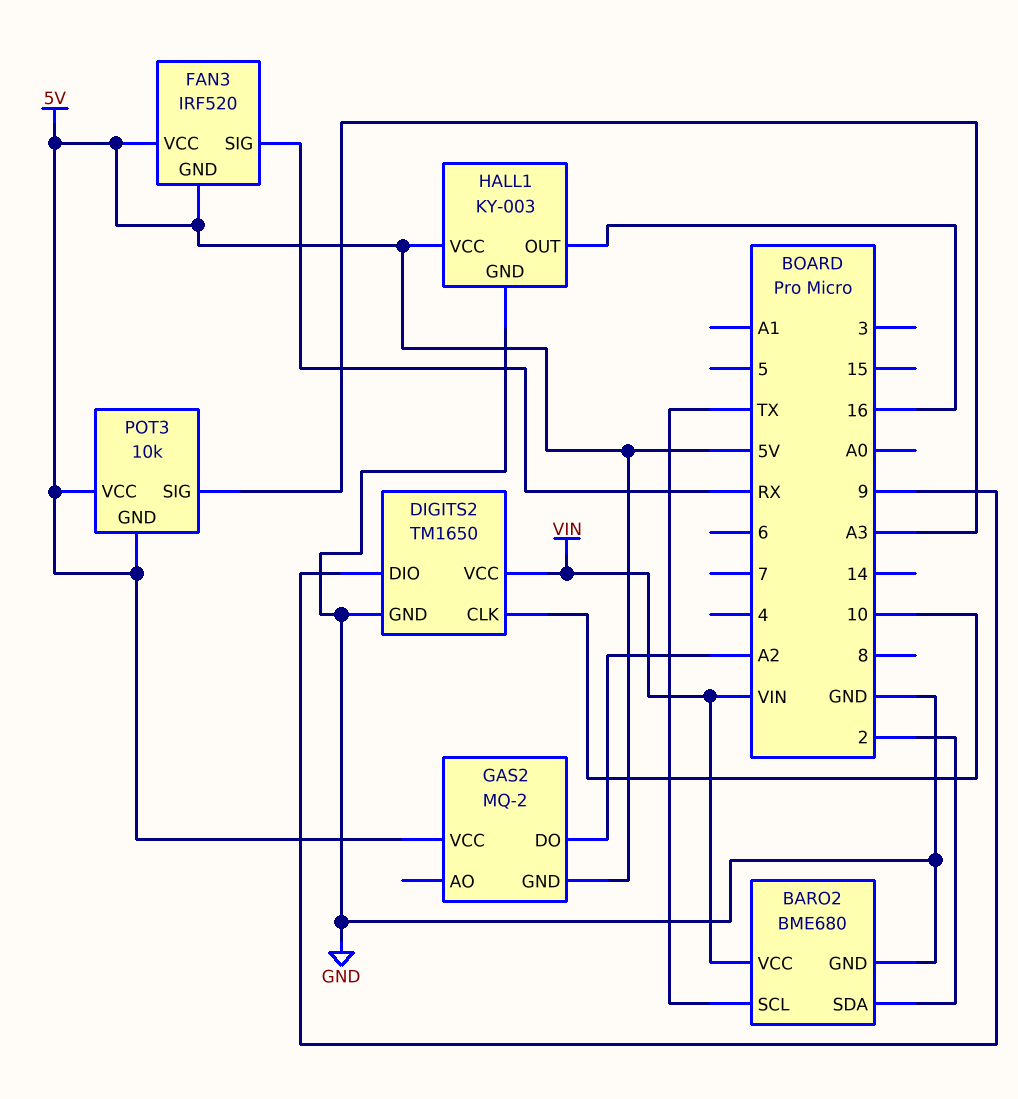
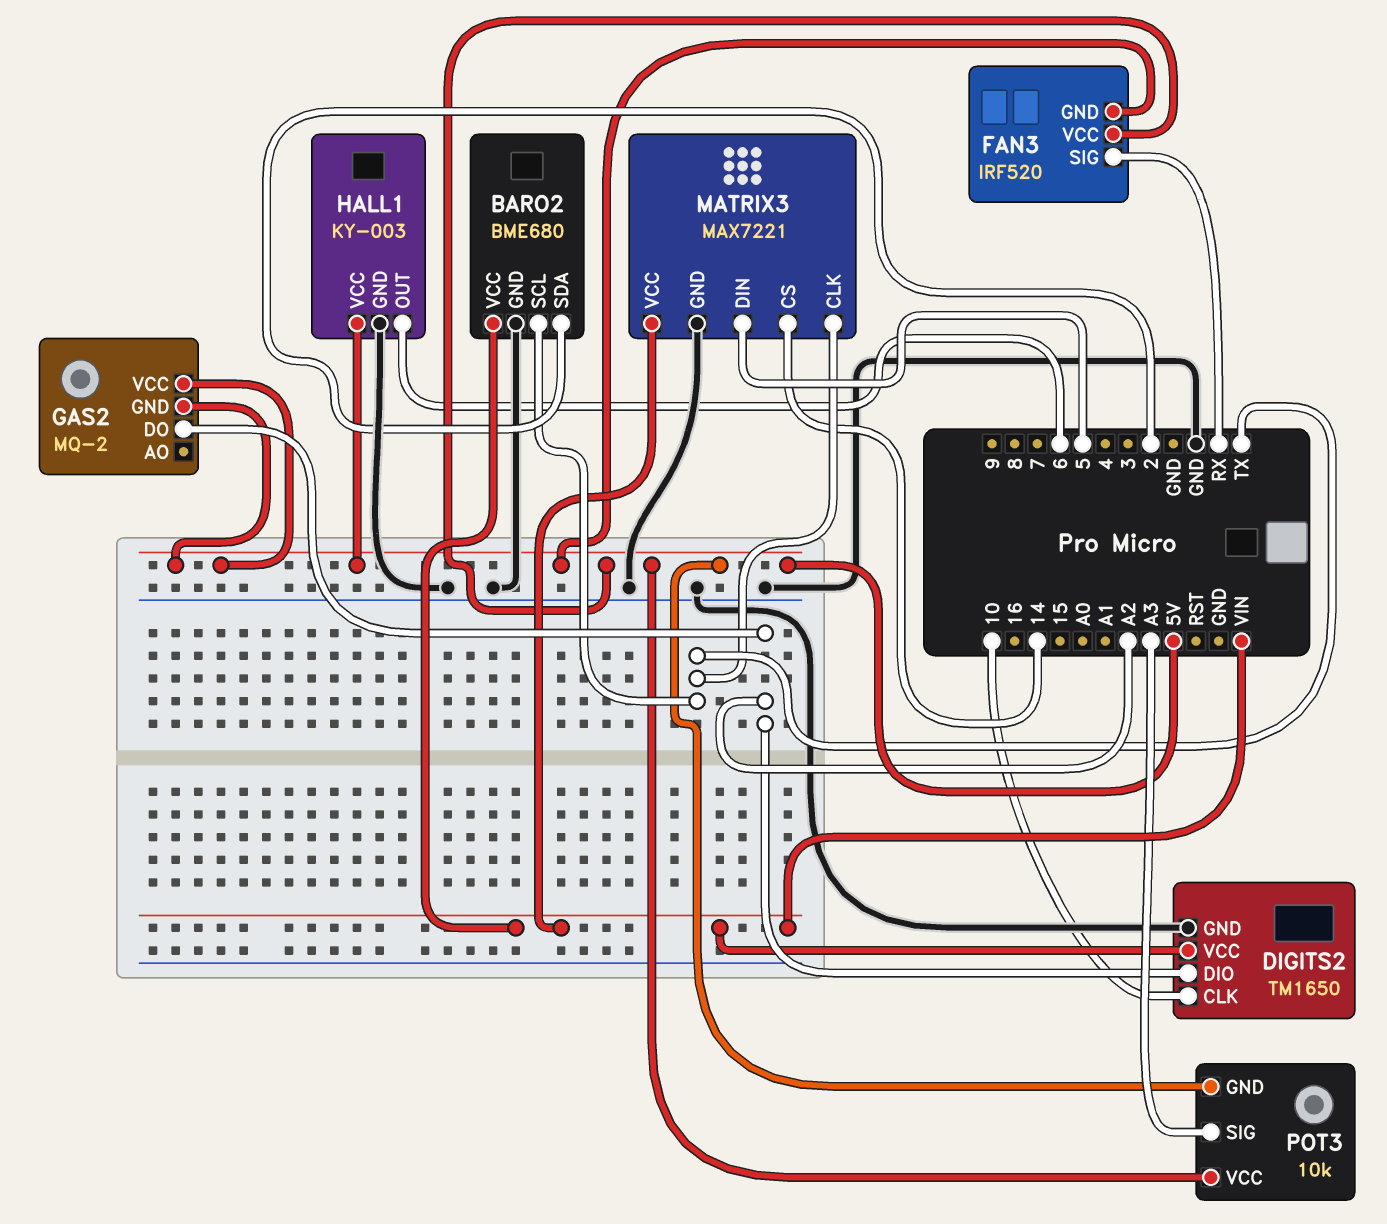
DIGITS2 pin DIO: 9 -> A2
HALL1 pin OUT: 16 -> 6
MATRIX3: none -> MAX7221
MATRIX3 pin CLK: none -> TX
MATRIX3 pin CS: none -> 14
MATRIX3 pin DIN: none -> 5
MATRIX3 pin GND: none -> GND
MATRIX3 pin VCC: none -> VIN

